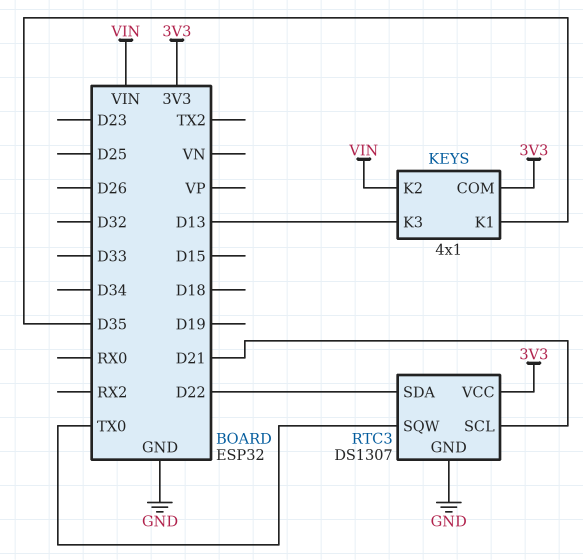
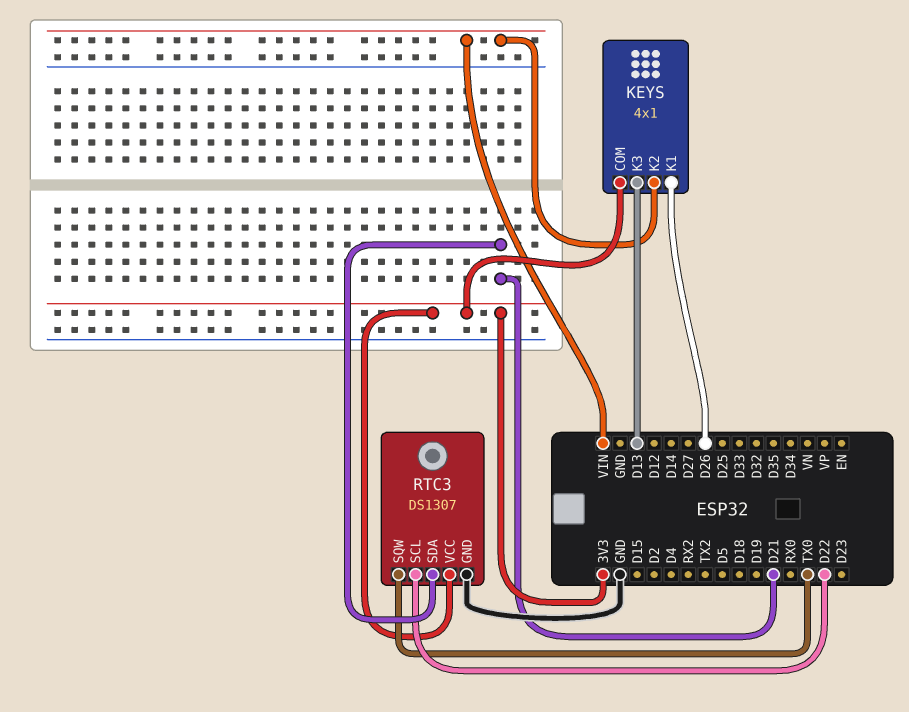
KEYS pin K1: D35 -> D26
RTC3 pin SCL: D21 -> D22
RTC3 pin SDA: D22 -> D21

